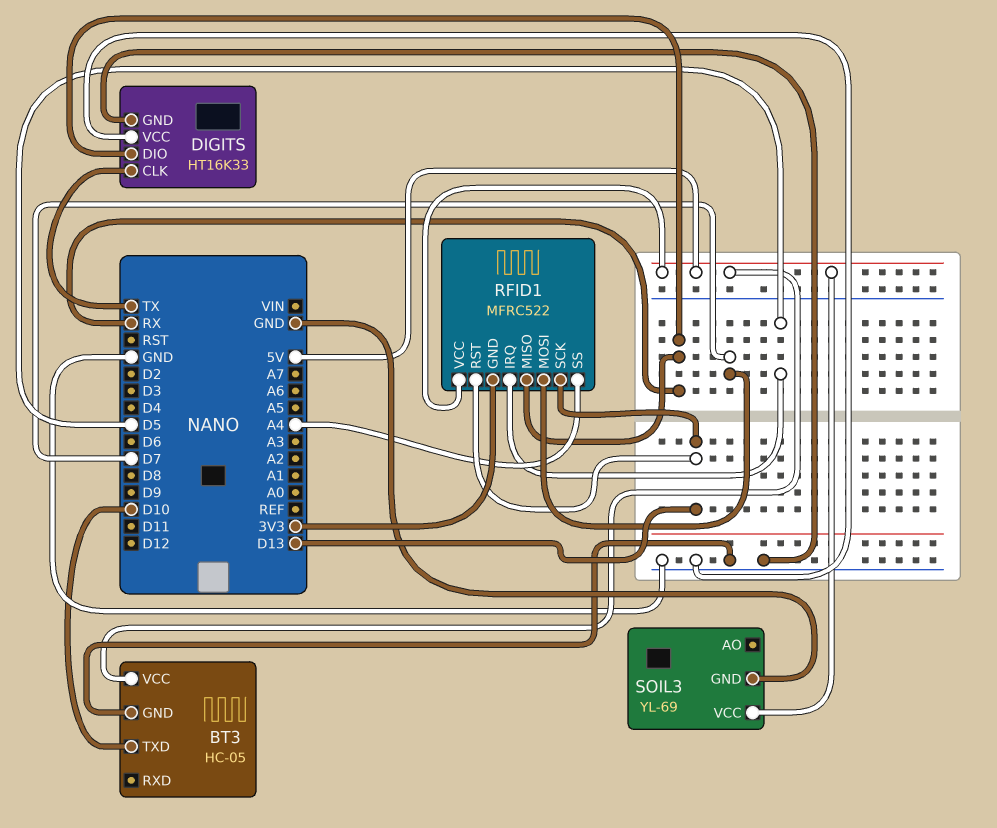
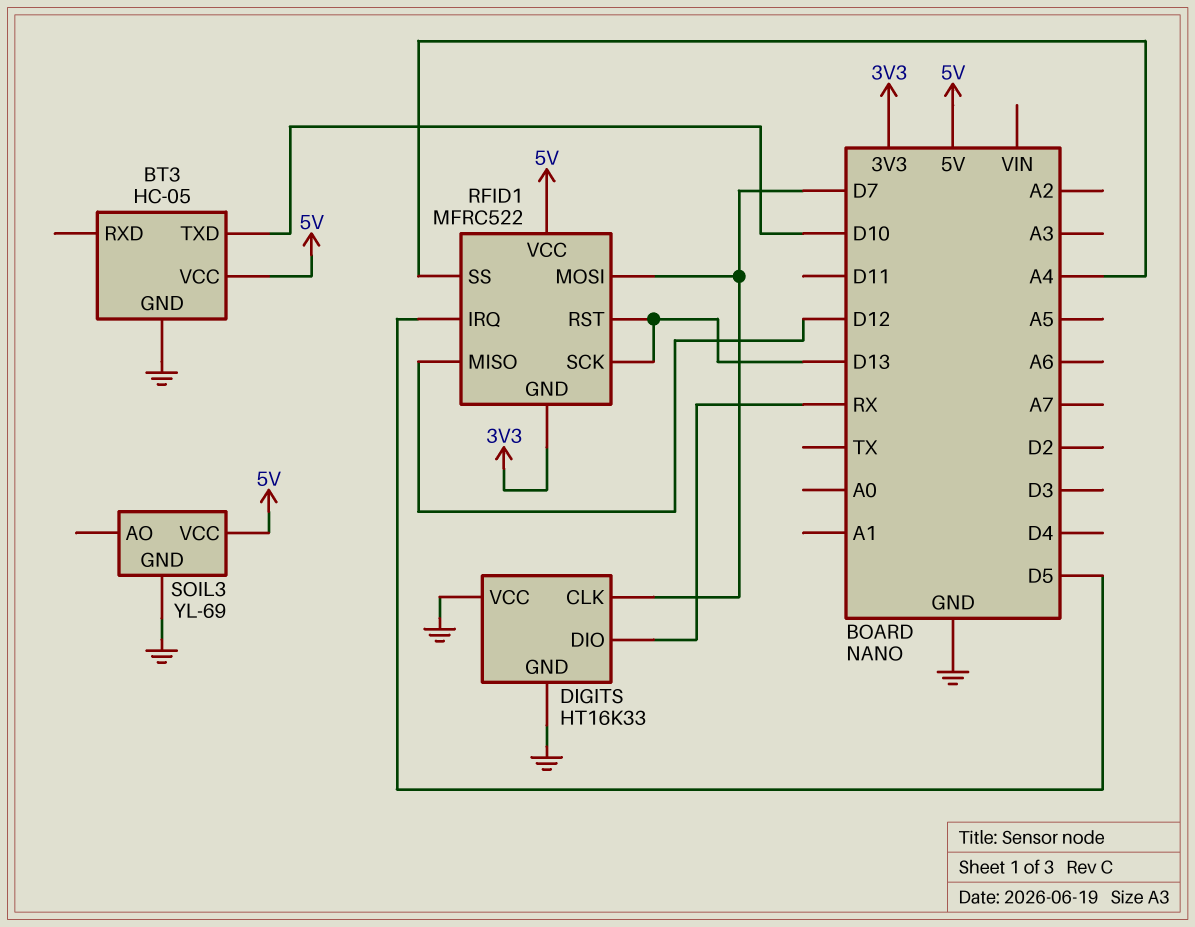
DIGITS pin CLK: TX -> D7
RFID1 pin MISO: RX -> D12

